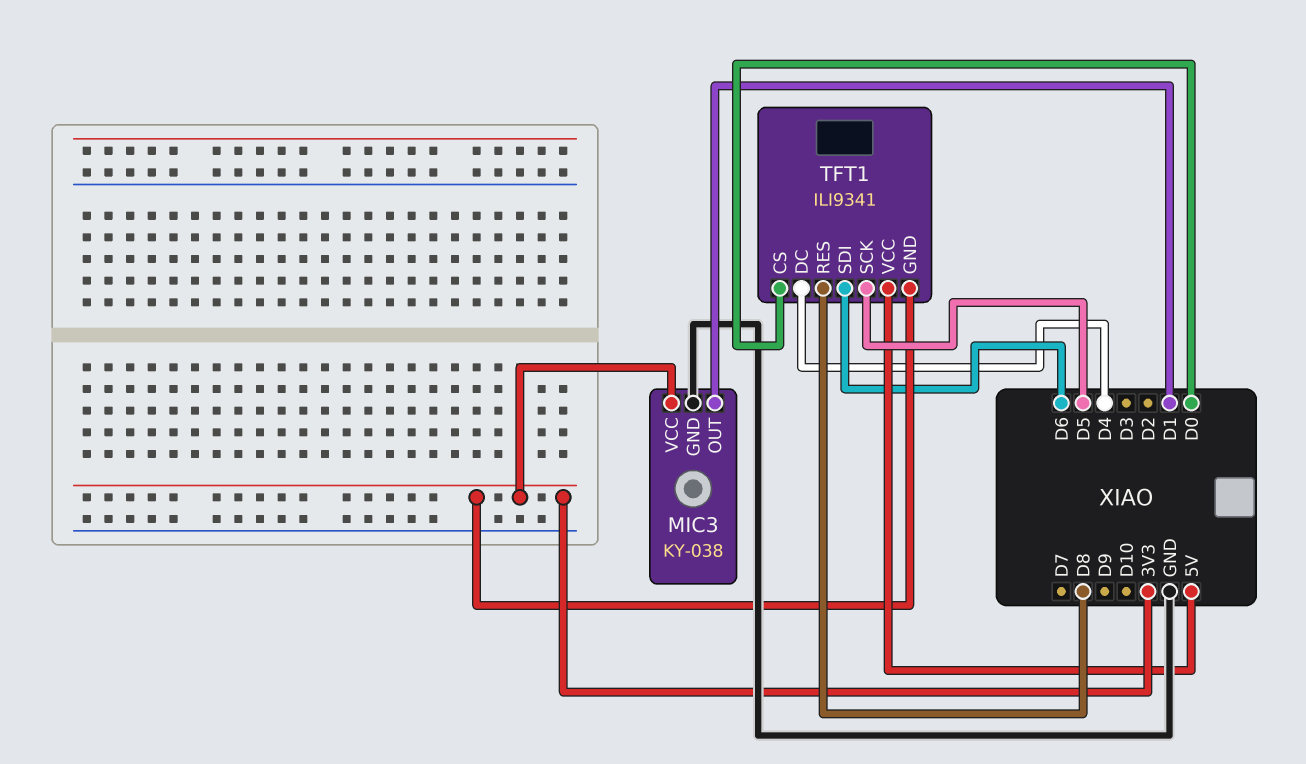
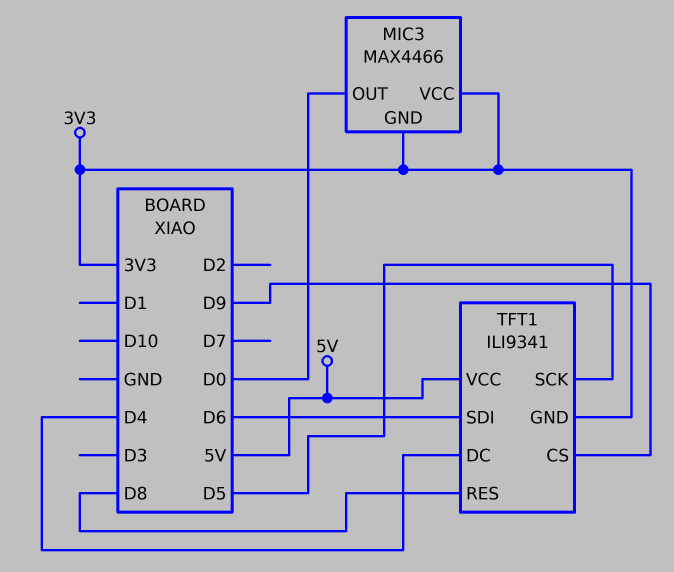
MIC3: KY-038 -> MAX4466
MIC3 pin GND: GND -> 3V3
MIC3 pin OUT: D1 -> D0
TFT1 pin CS: D0 -> D9

